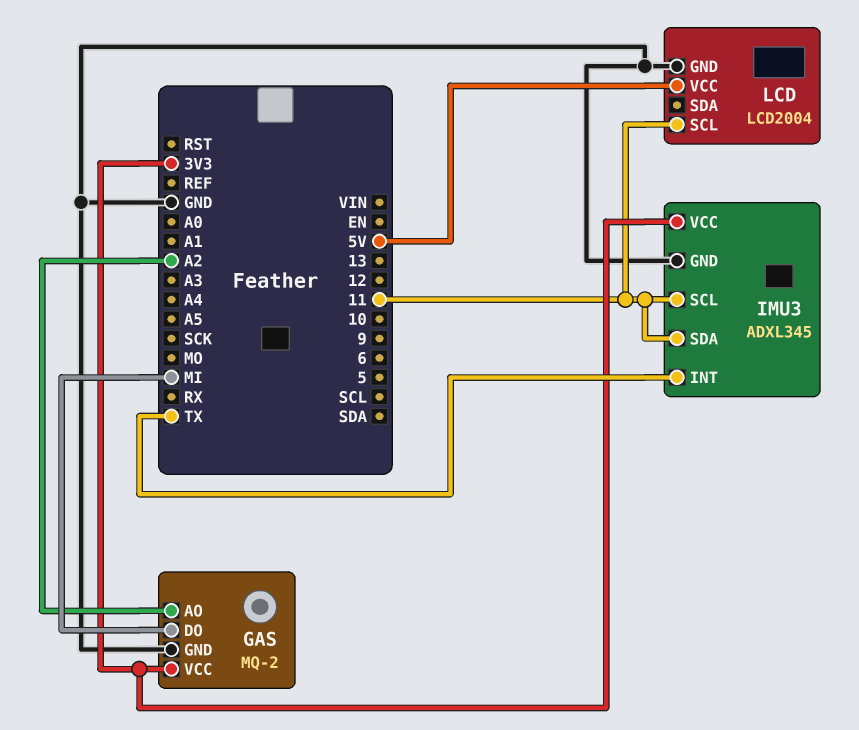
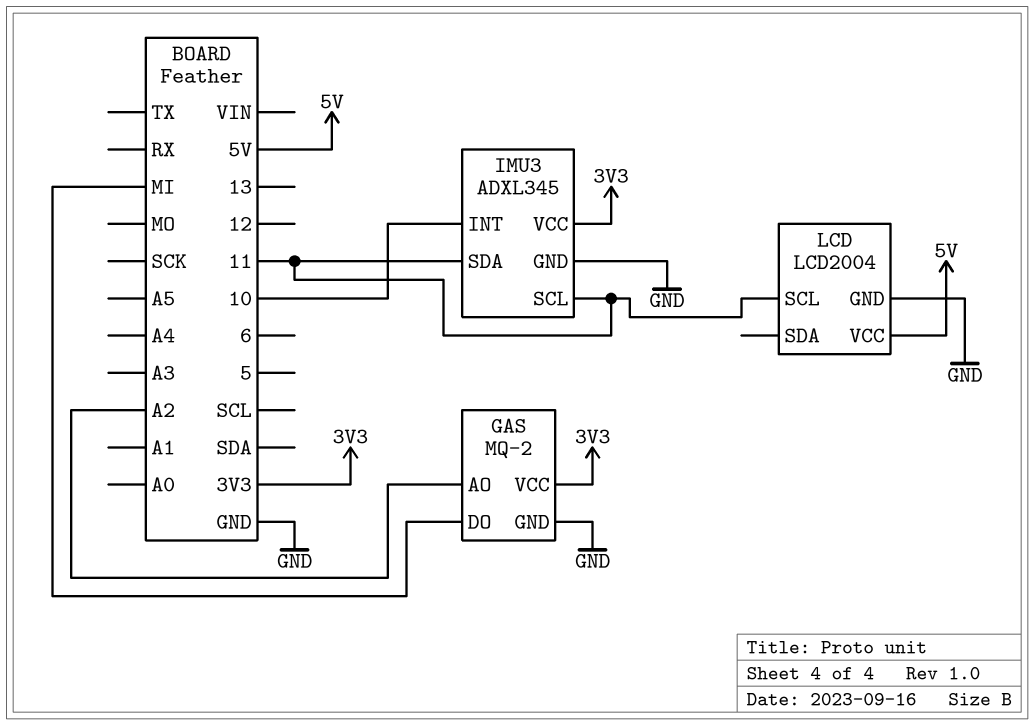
IMU3 pin INT: TX -> 10

